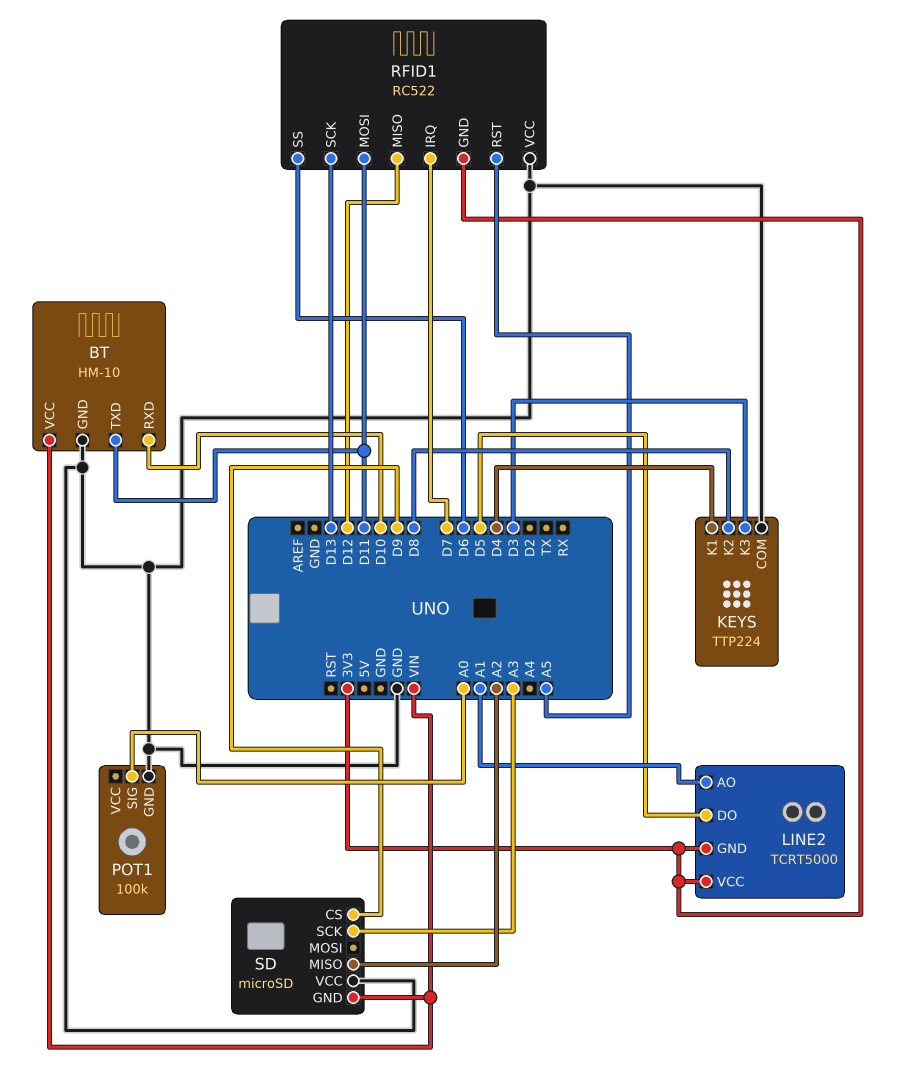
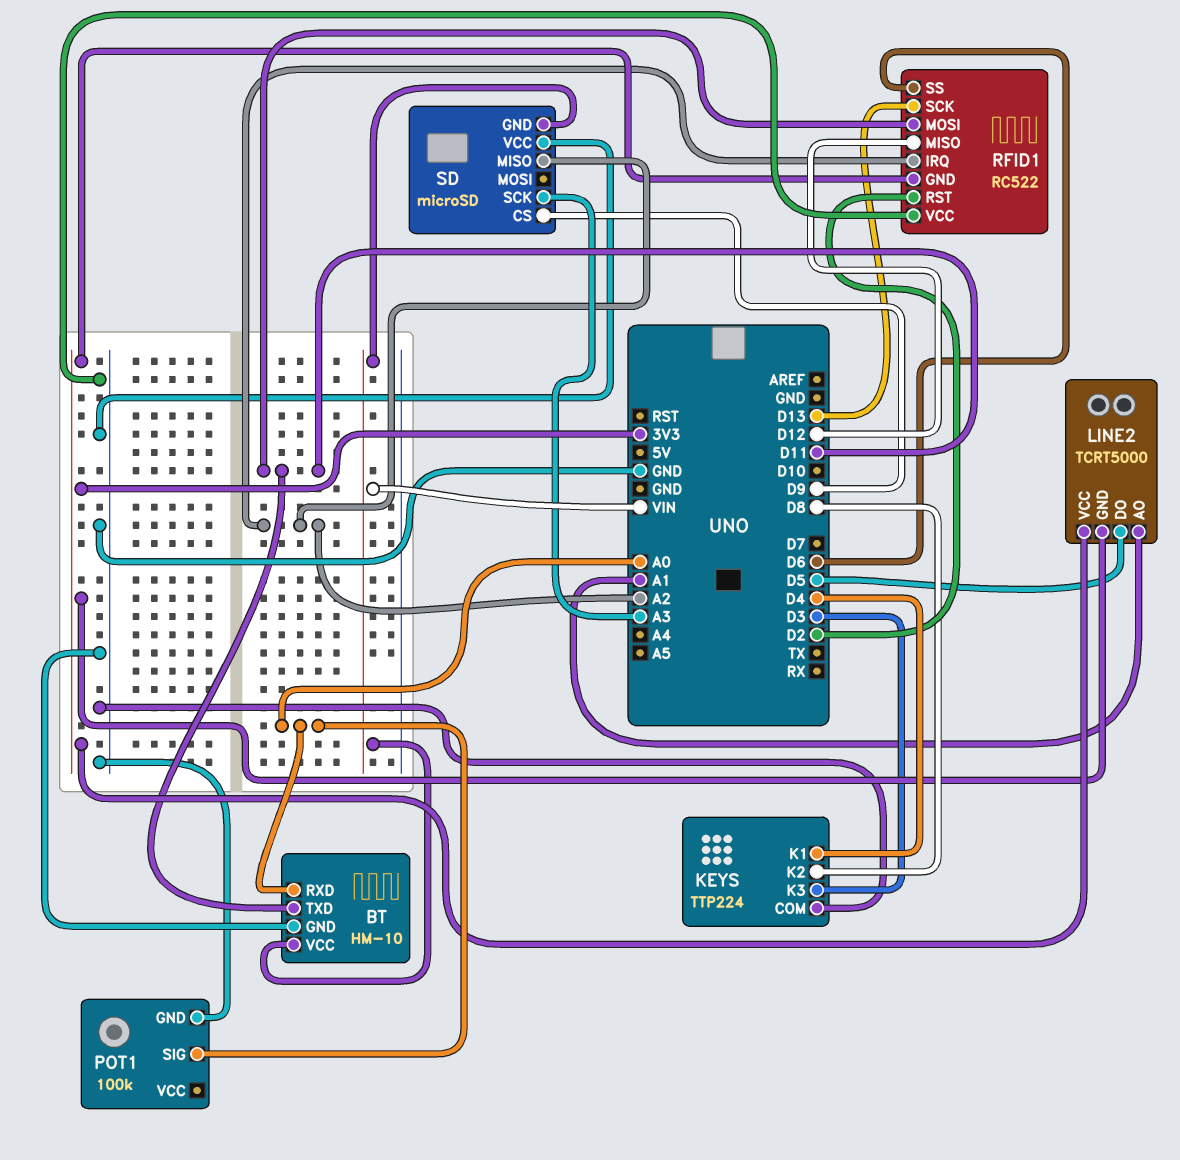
BT pin RXD: D10 -> A0
RFID1 pin IRQ: D7 -> A2
RFID1 pin RST: A5 -> D2

